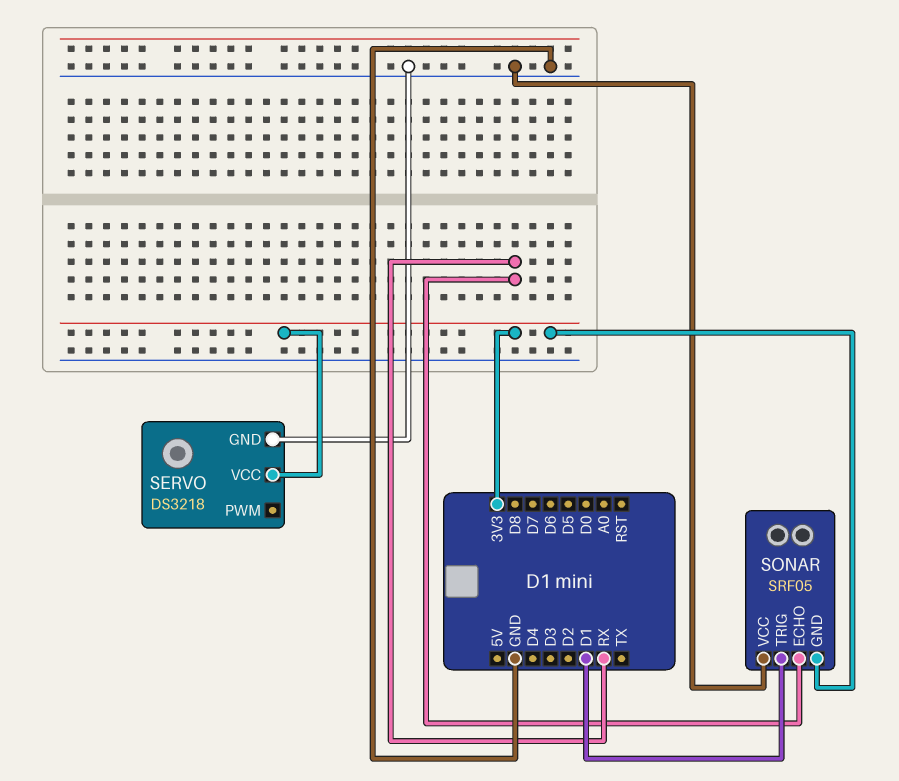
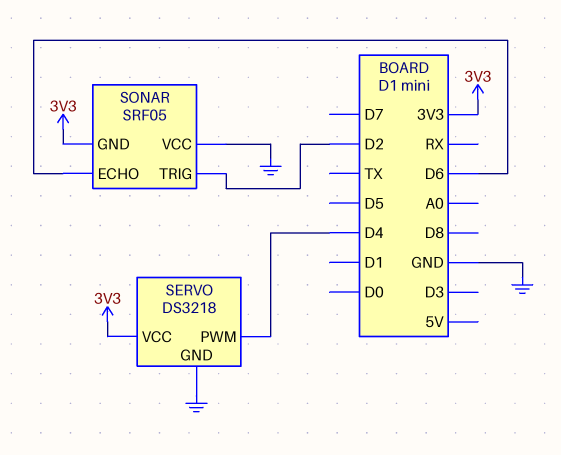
SERVO pin PWM: none -> D4
SONAR pin ECHO: RX -> D6
SONAR pin TRIG: D1 -> D2

